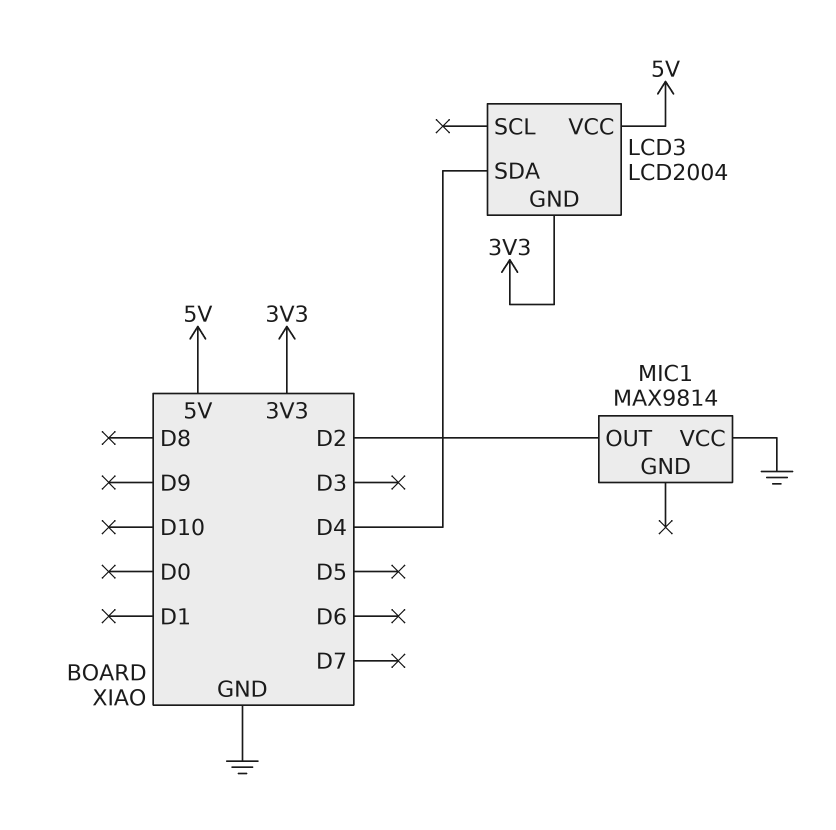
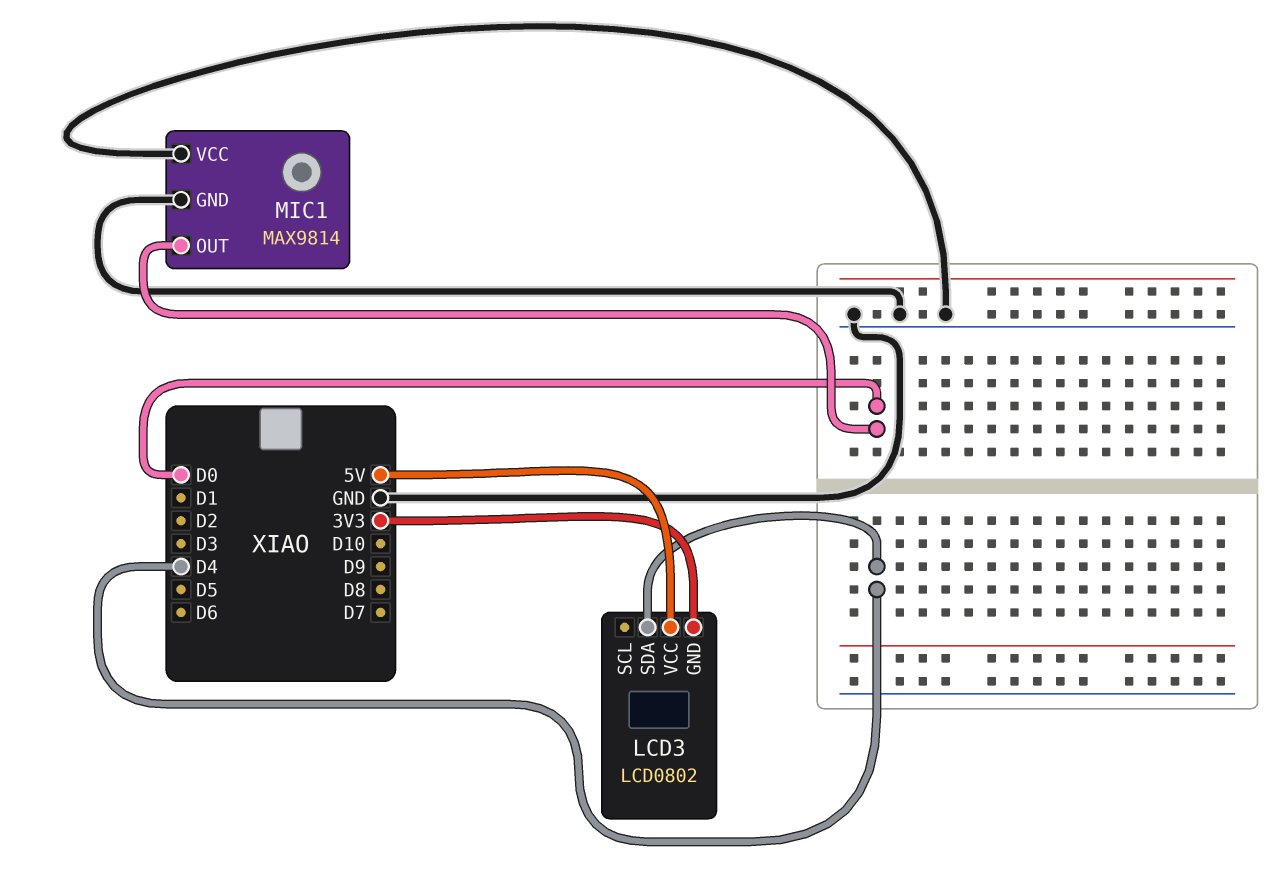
LCD3: LCD2004 -> LCD0802
MIC1 pin GND: none -> GND
MIC1 pin OUT: D2 -> D0

